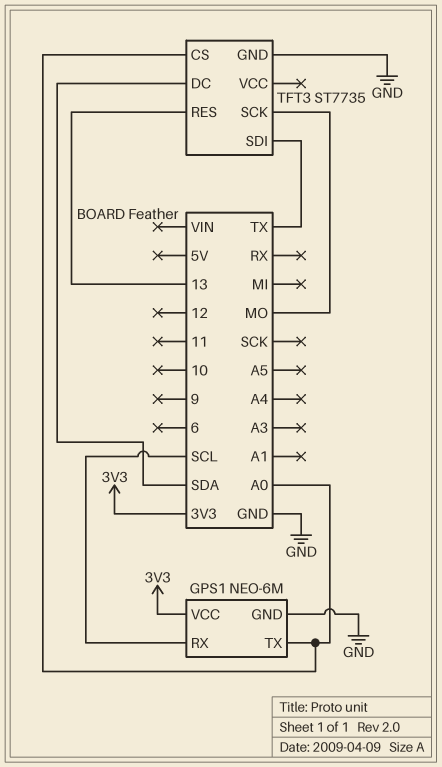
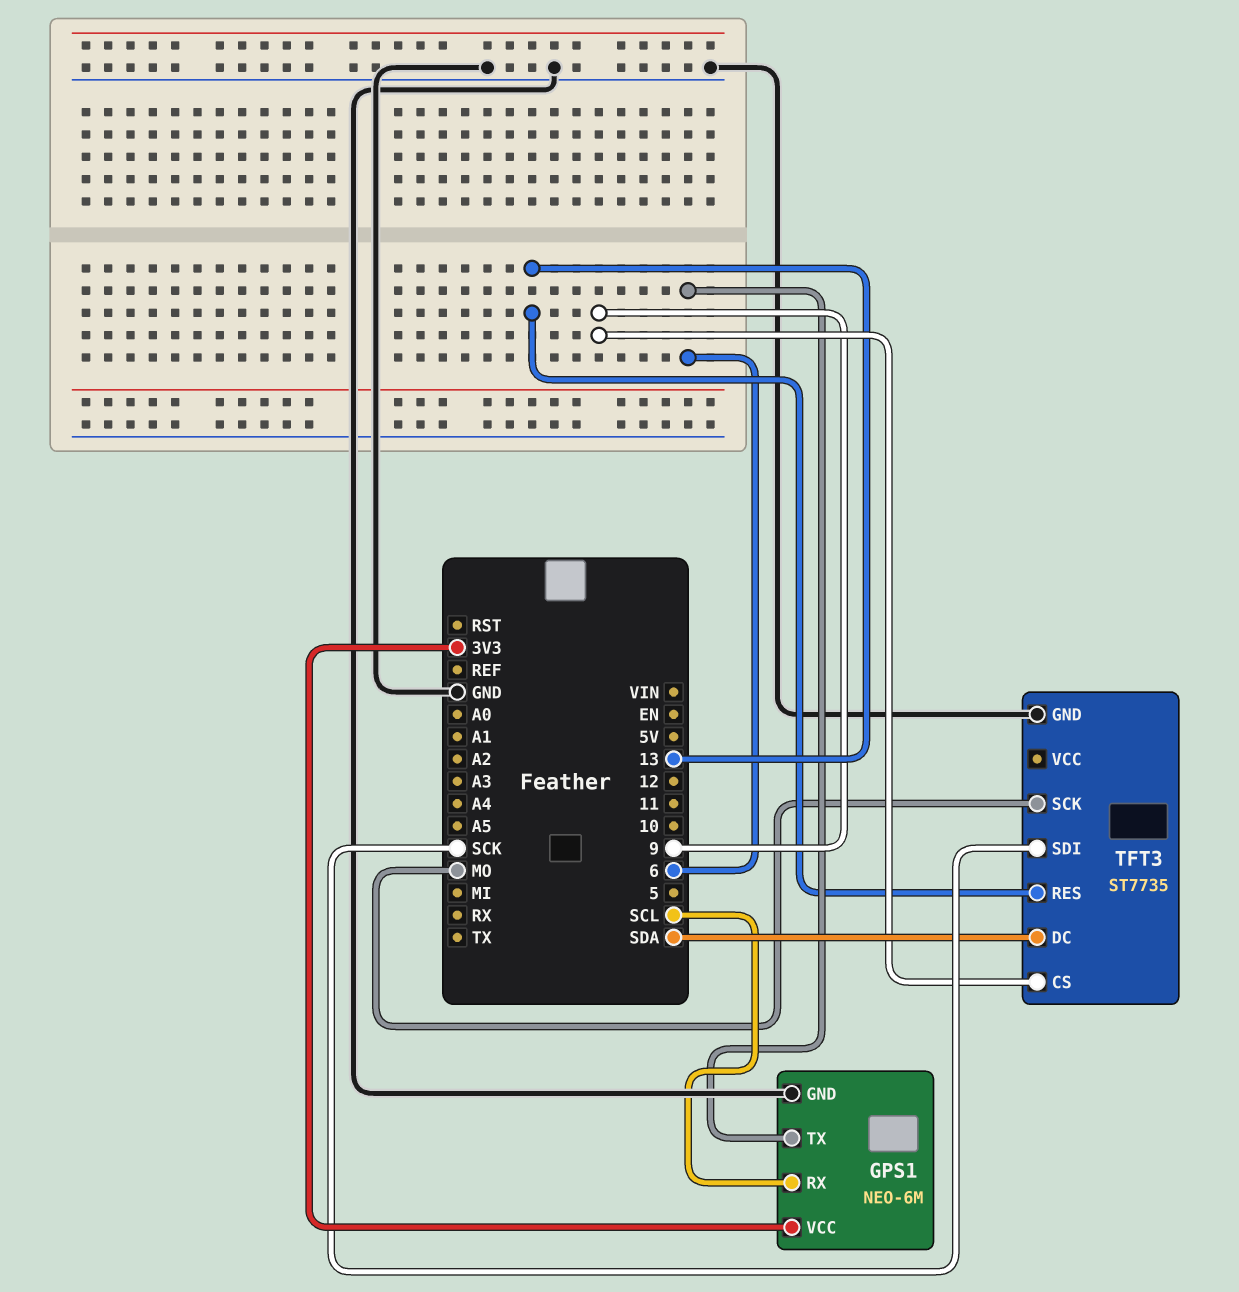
GPS1 pin TX: A0 -> 6
TFT3 pin CS: A0 -> 9
TFT3 pin SDI: TX -> SCK

